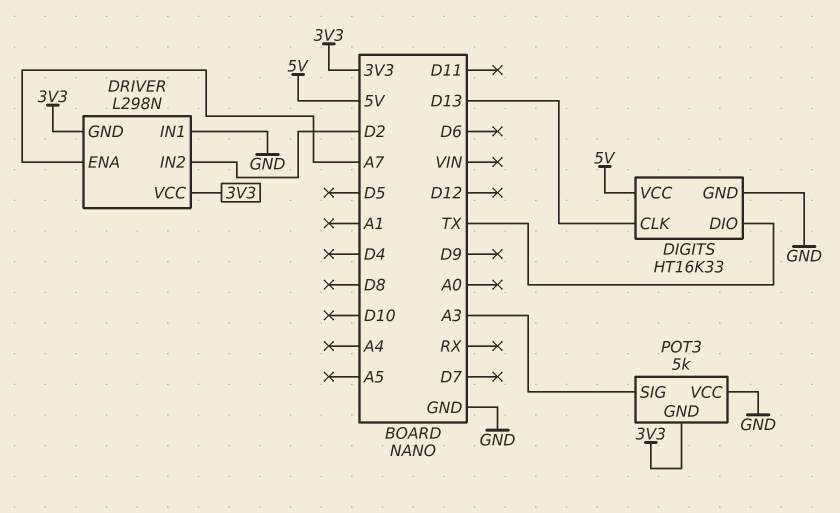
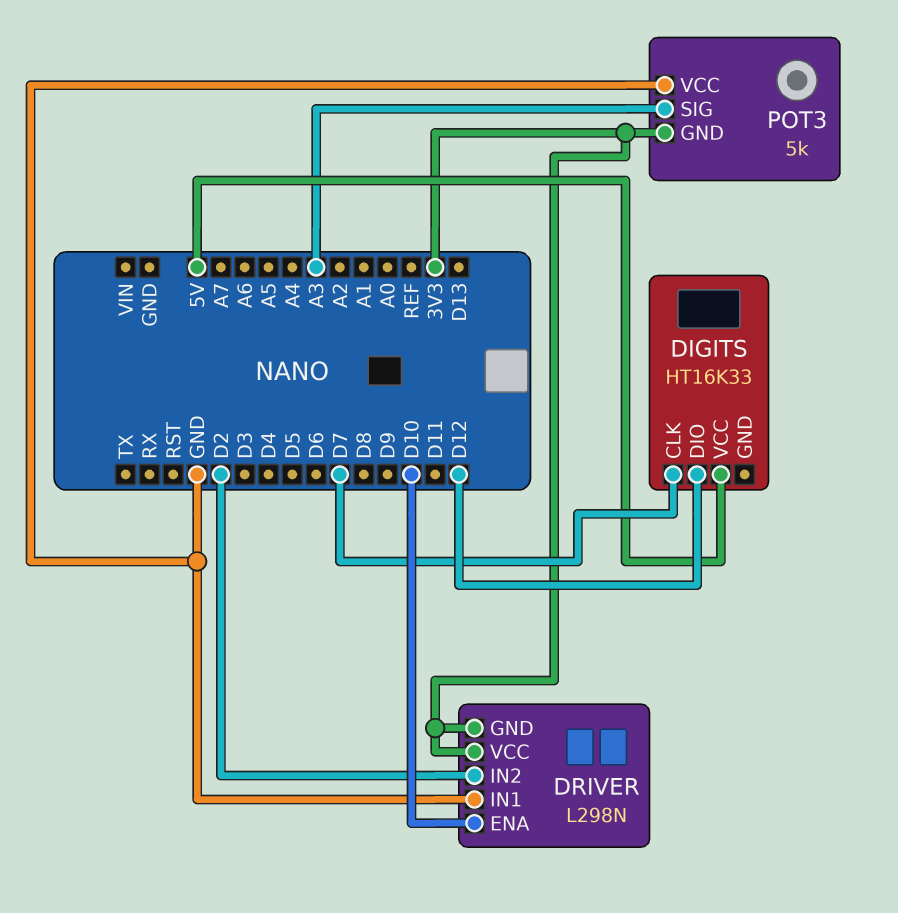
DIGITS pin CLK: D13 -> D7
DIGITS pin DIO: TX -> D12
DIGITS pin GND: GND -> none
DRIVER pin ENA: A7 -> D10

